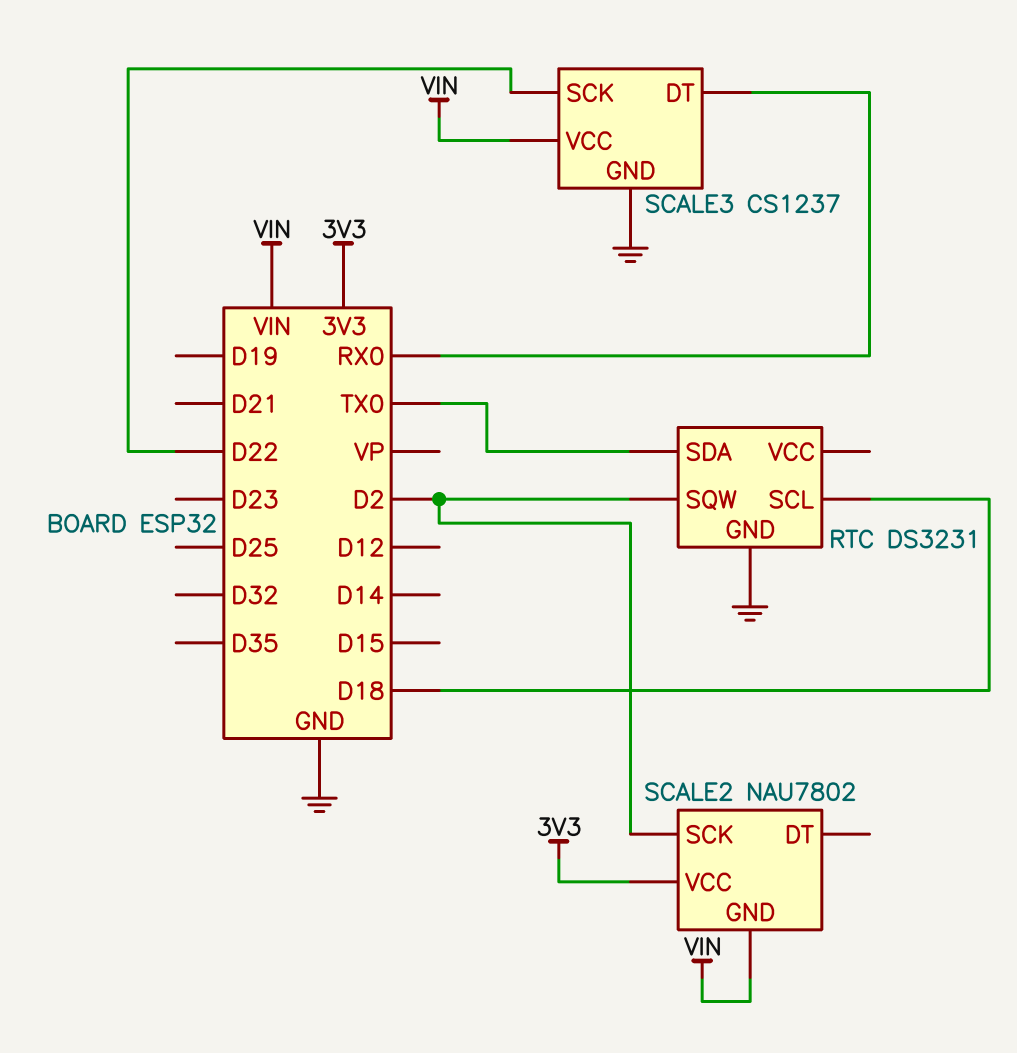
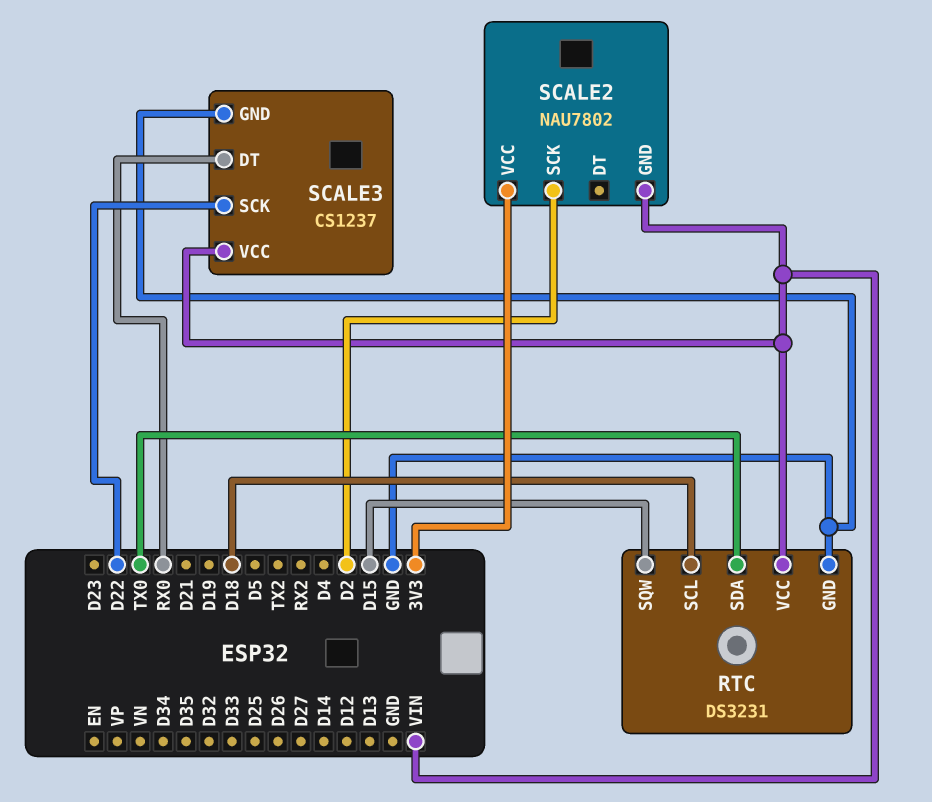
RTC pin SQW: D2 -> D15
RTC pin VCC: none -> VIN

